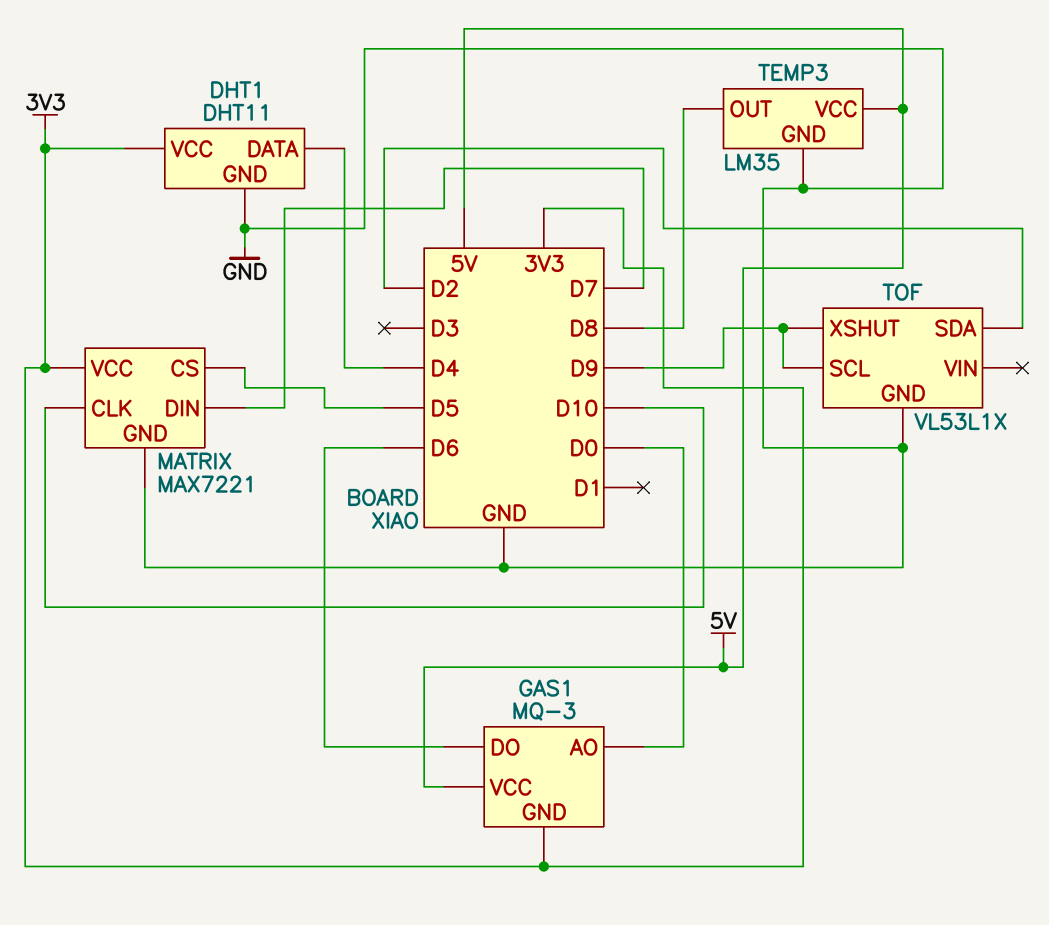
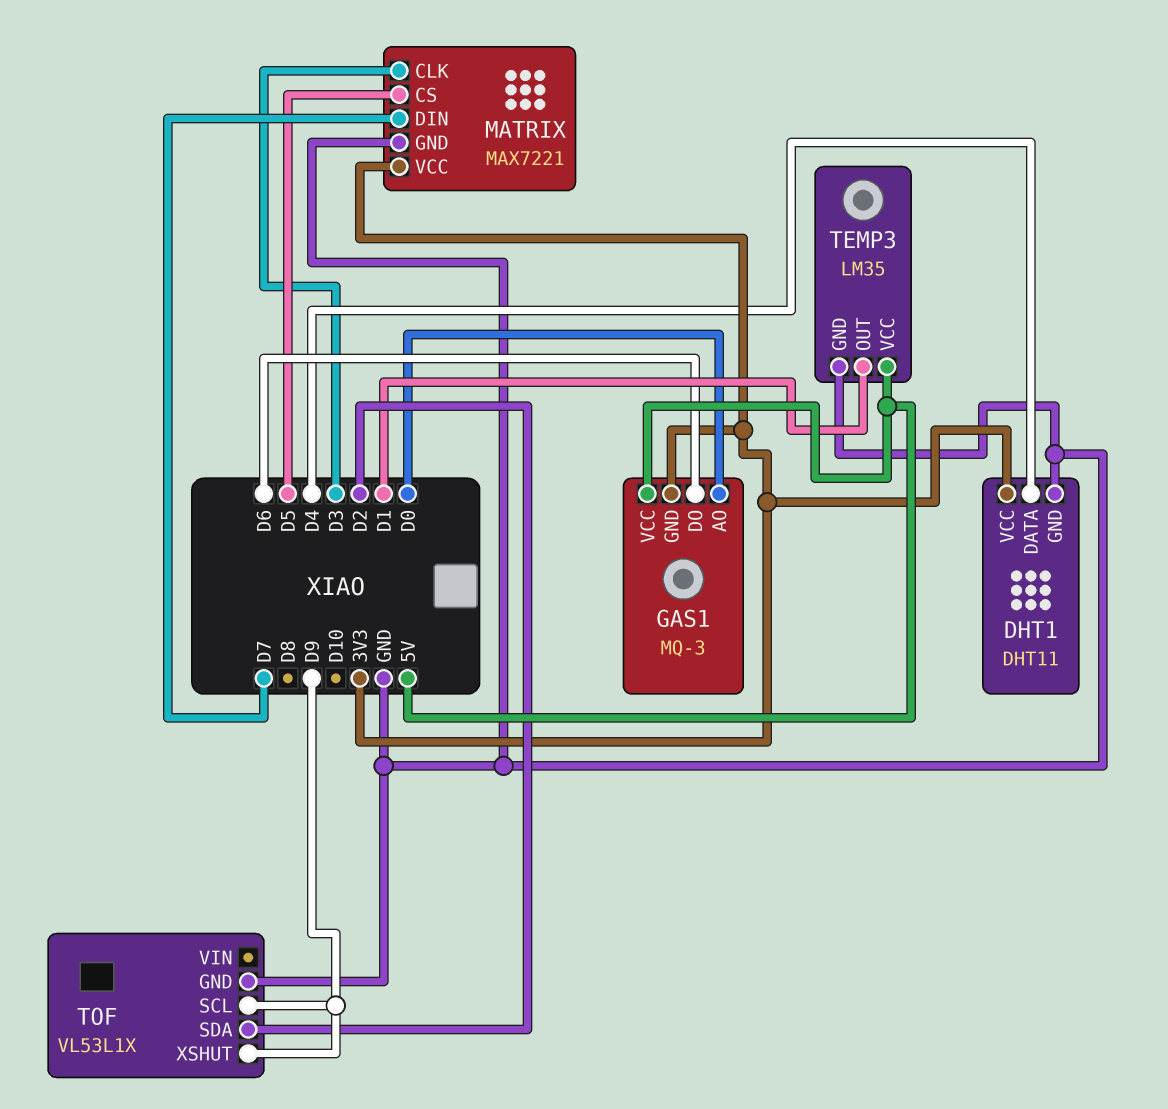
MATRIX pin CLK: D10 -> D3
TEMP3 pin OUT: D8 -> D1

